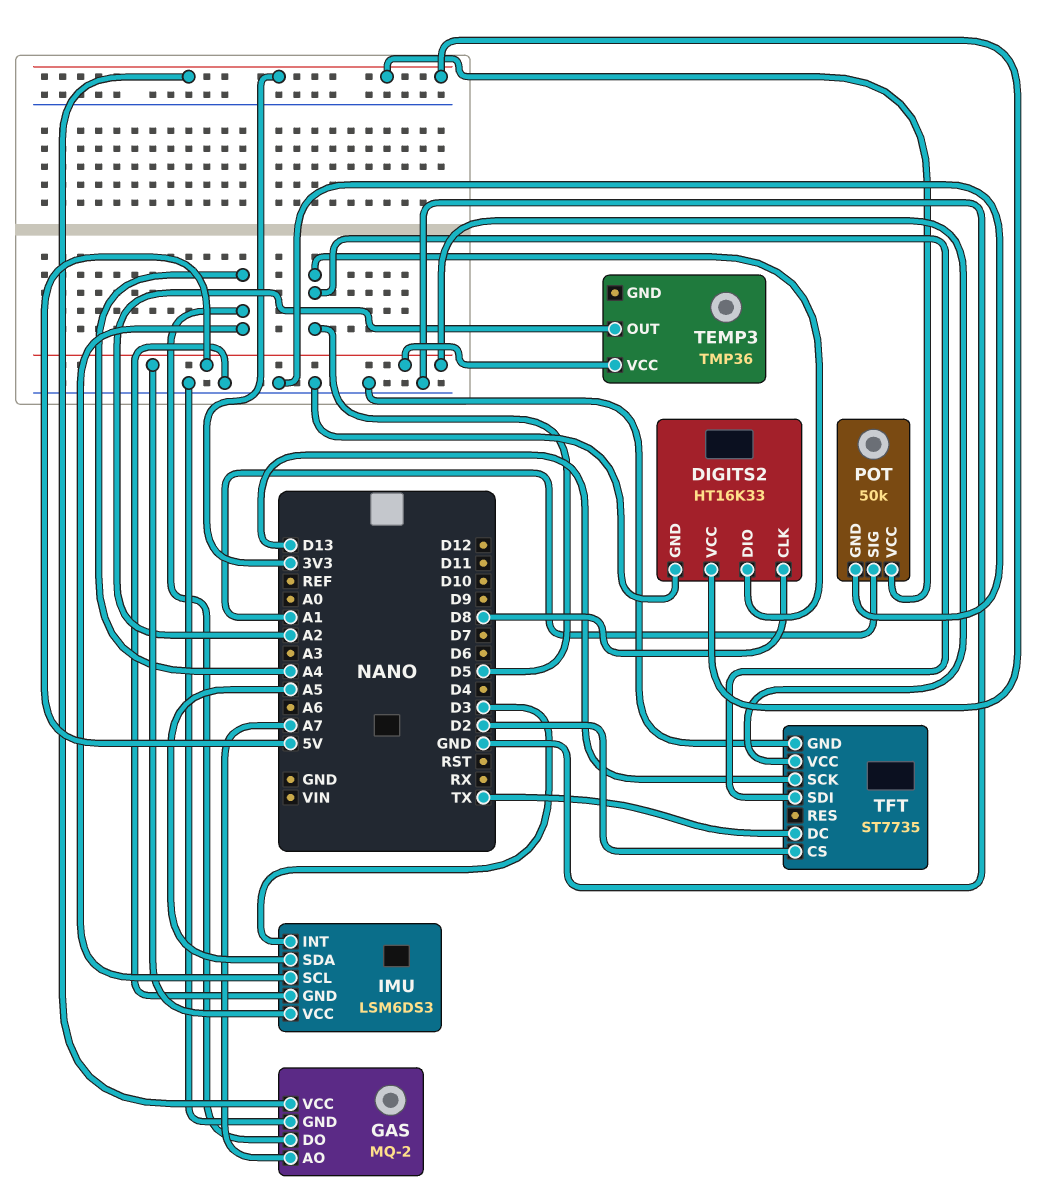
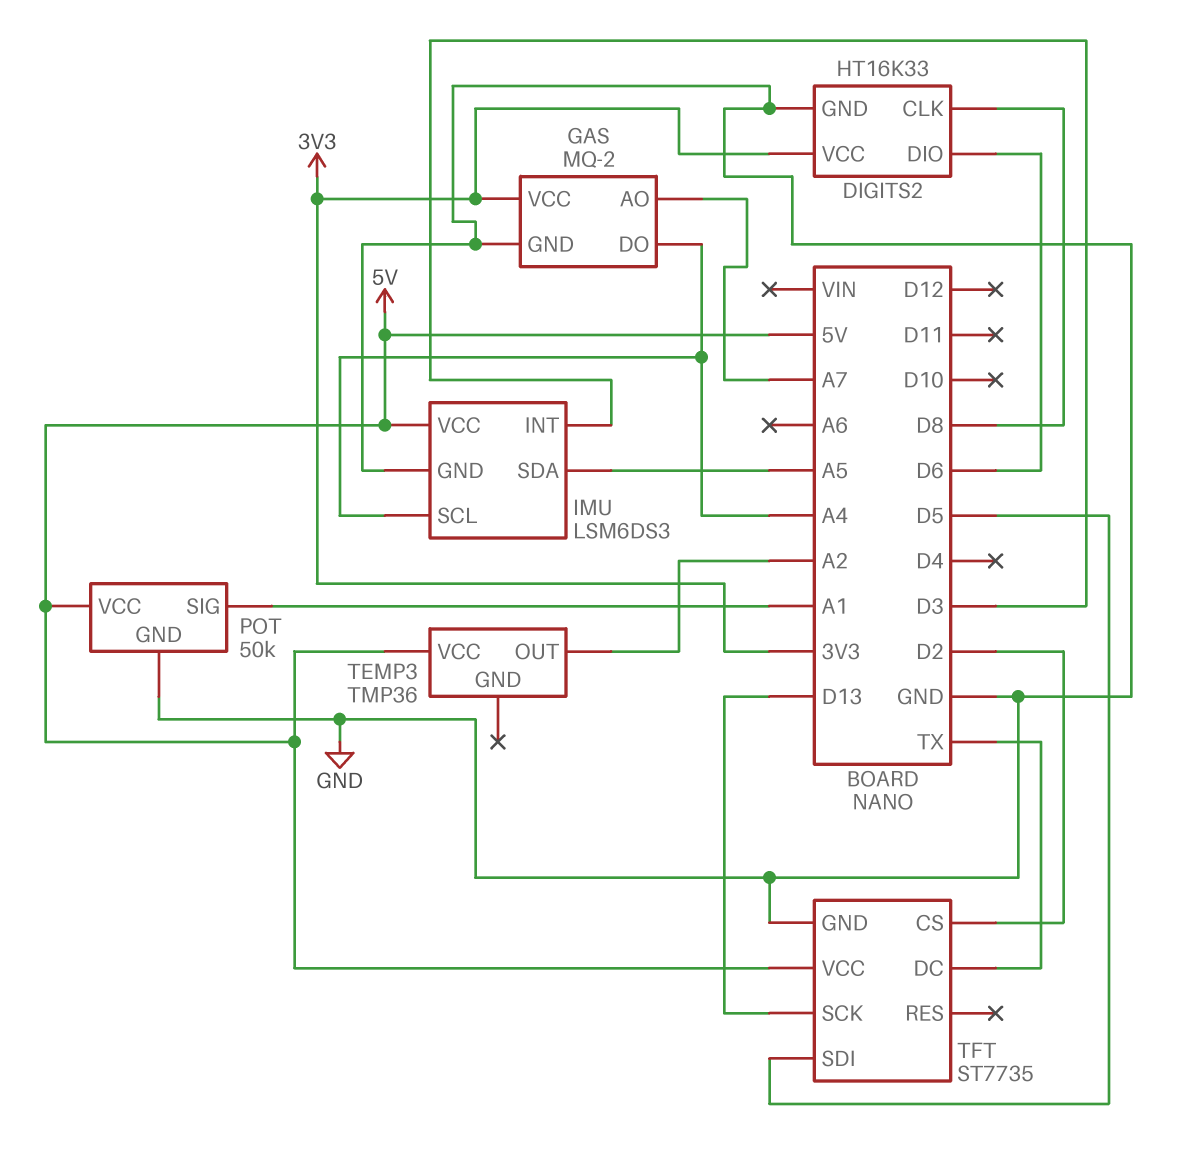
DIGITS2 pin DIO: D5 -> D6
POT pin VCC: 3V3 -> 5V

